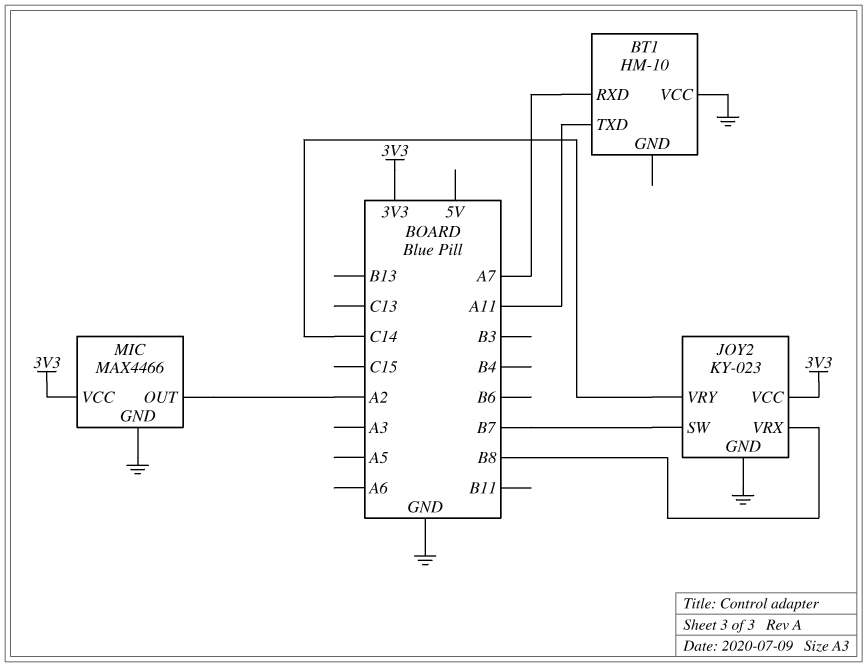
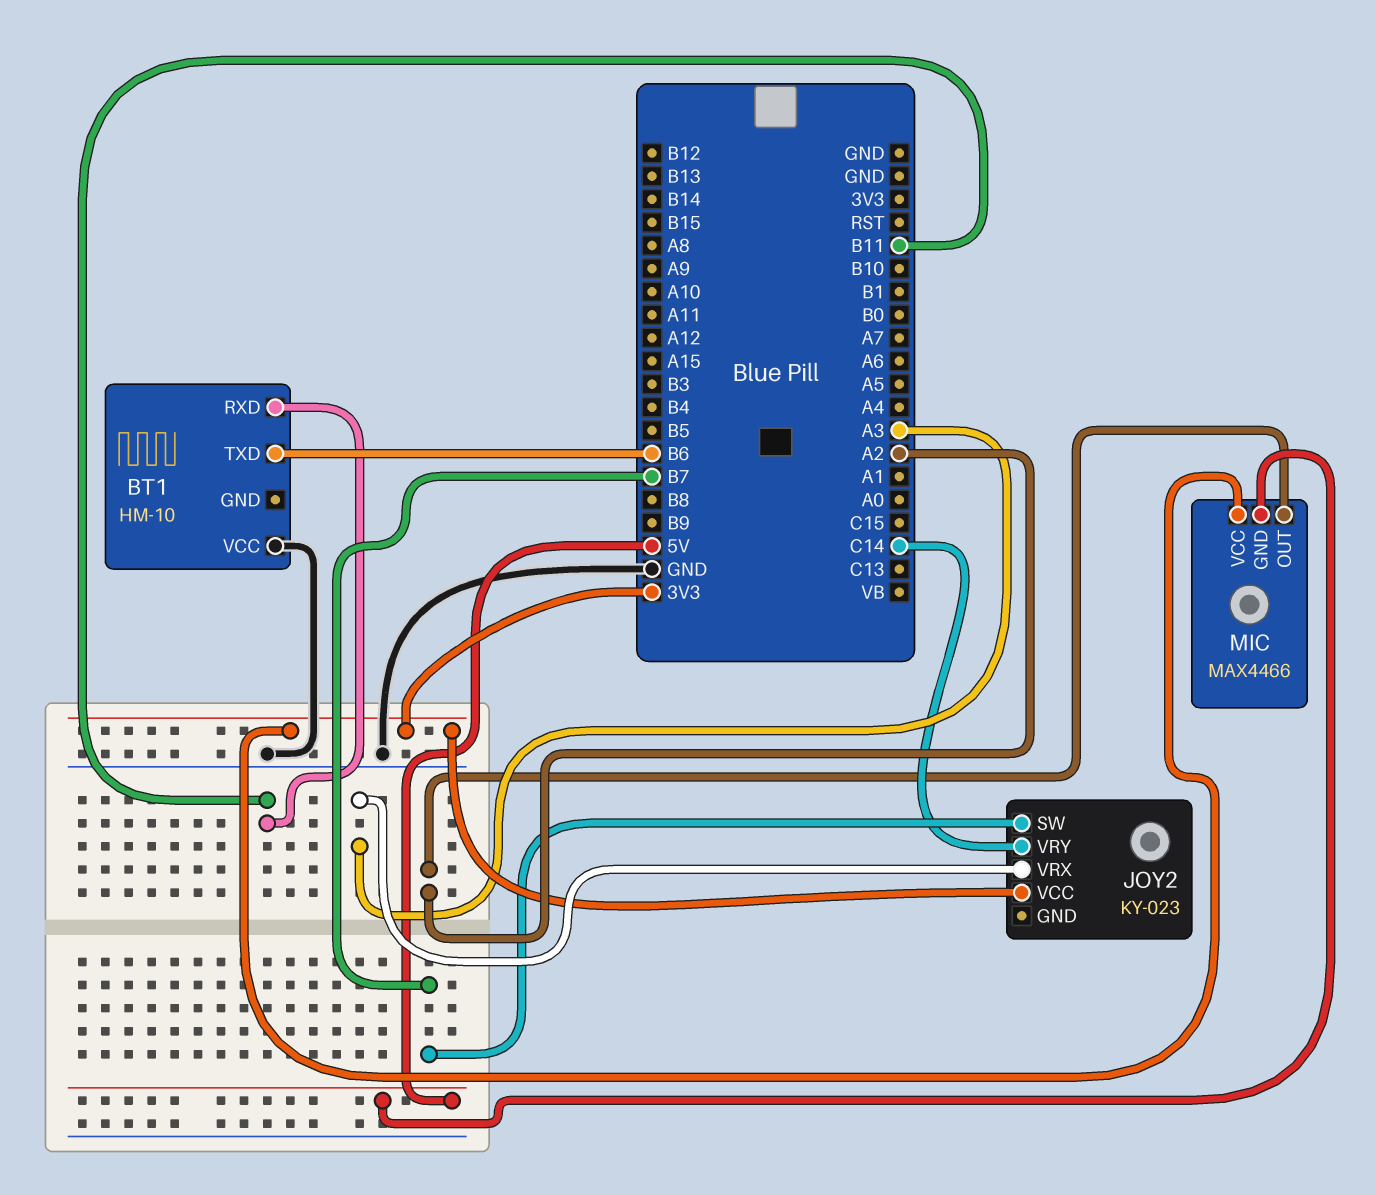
BT1 pin RXD: A7 -> B11
BT1 pin TXD: A11 -> B6
JOY2 pin GND: GND -> none
JOY2 pin VRX: B8 -> A3
MIC pin GND: GND -> 5V

